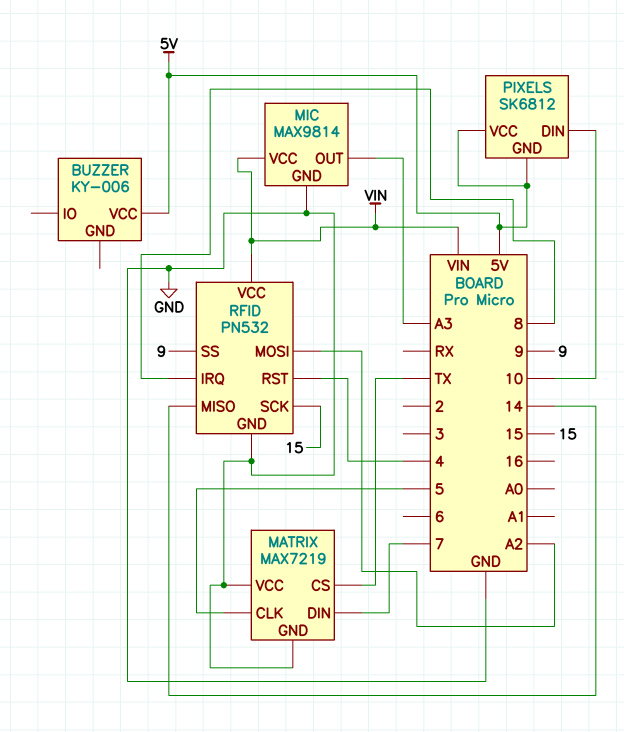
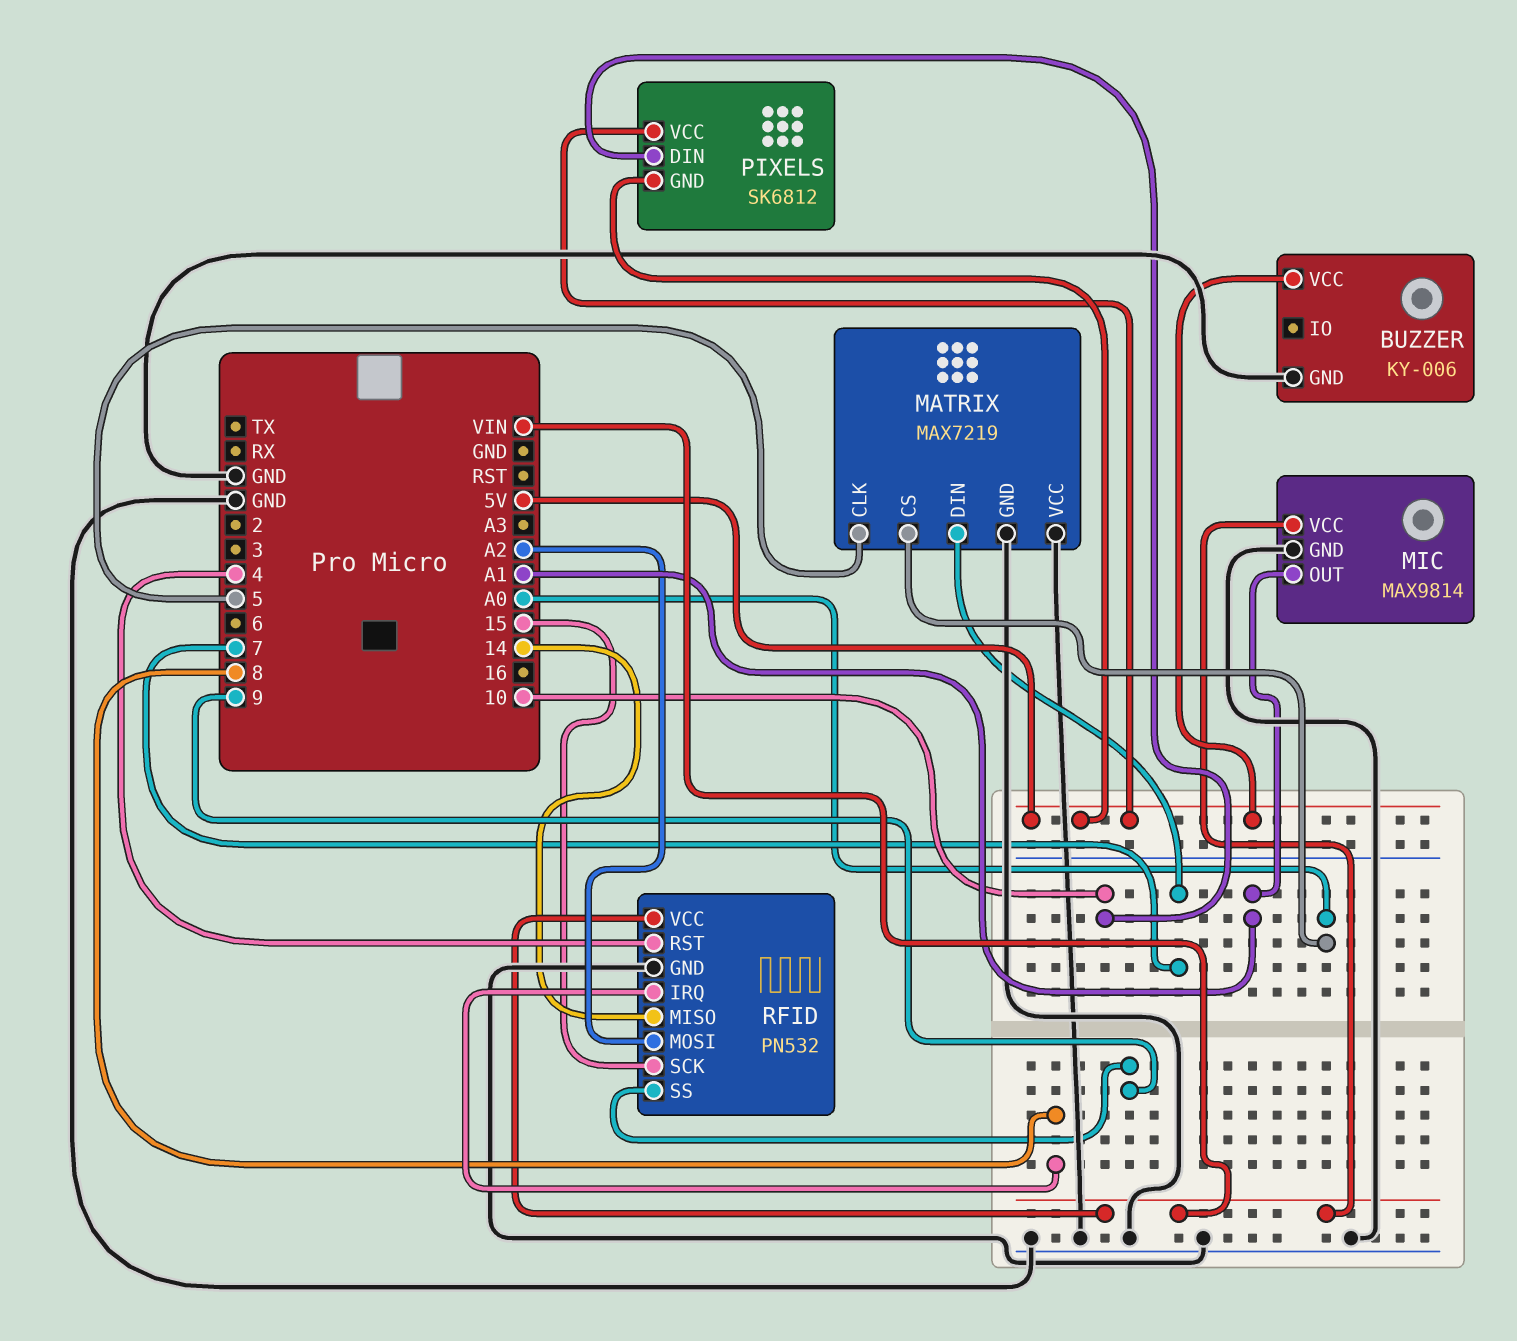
BUZZER pin GND: none -> GND
MATRIX pin CS: TX -> A0
MIC pin OUT: A3 -> A1

